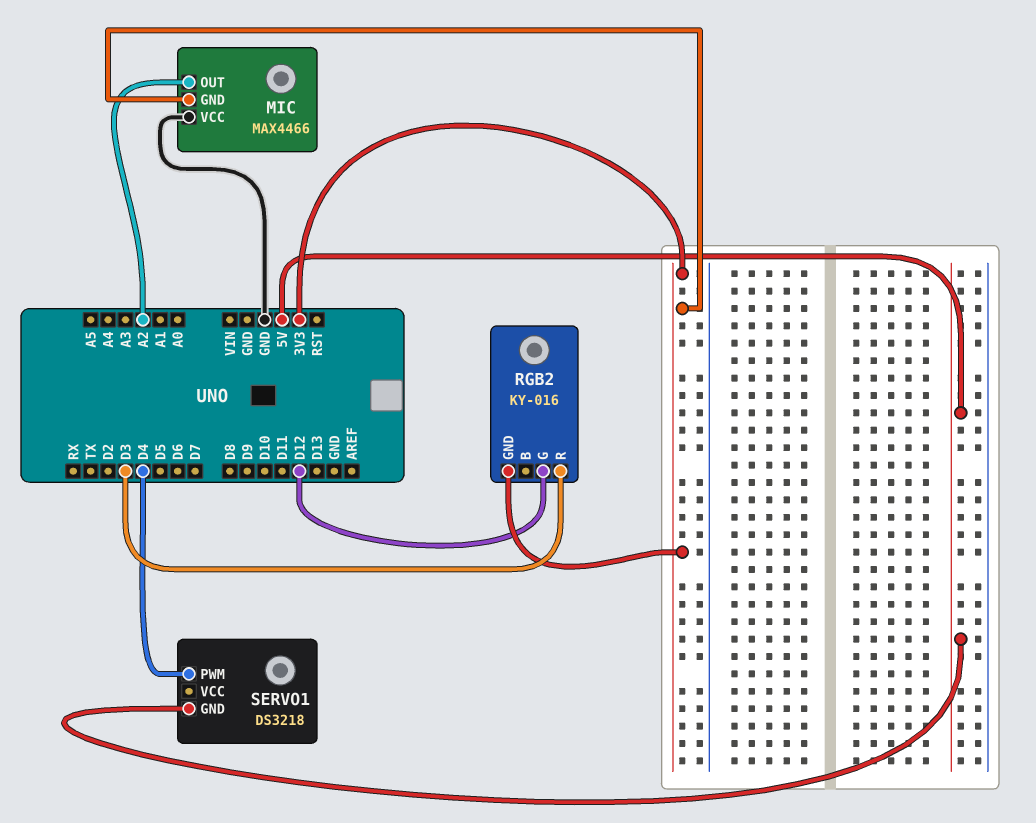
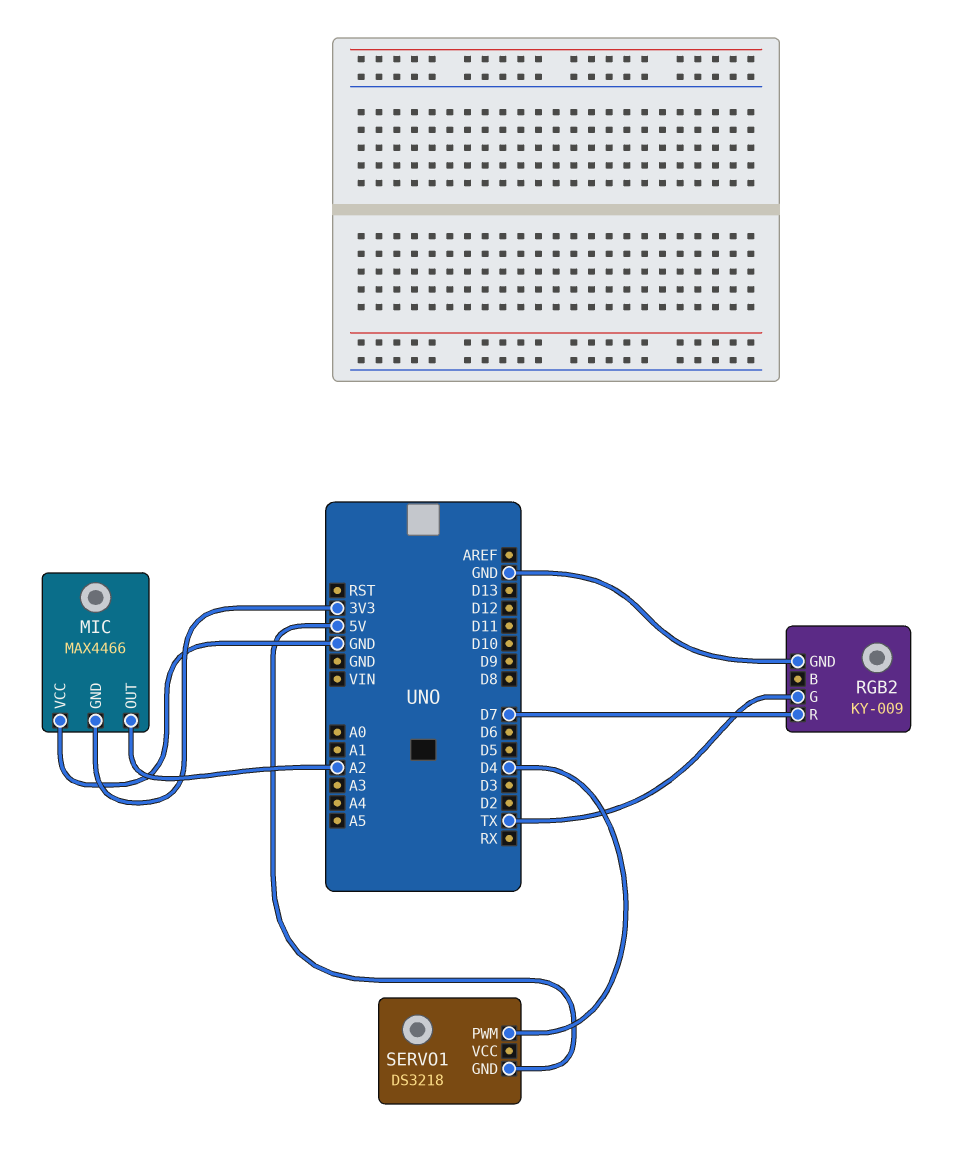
RGB2: KY-016 -> KY-009
RGB2 pin G: D12 -> TX
RGB2 pin GND: 3V3 -> GND
RGB2 pin R: D3 -> D7

